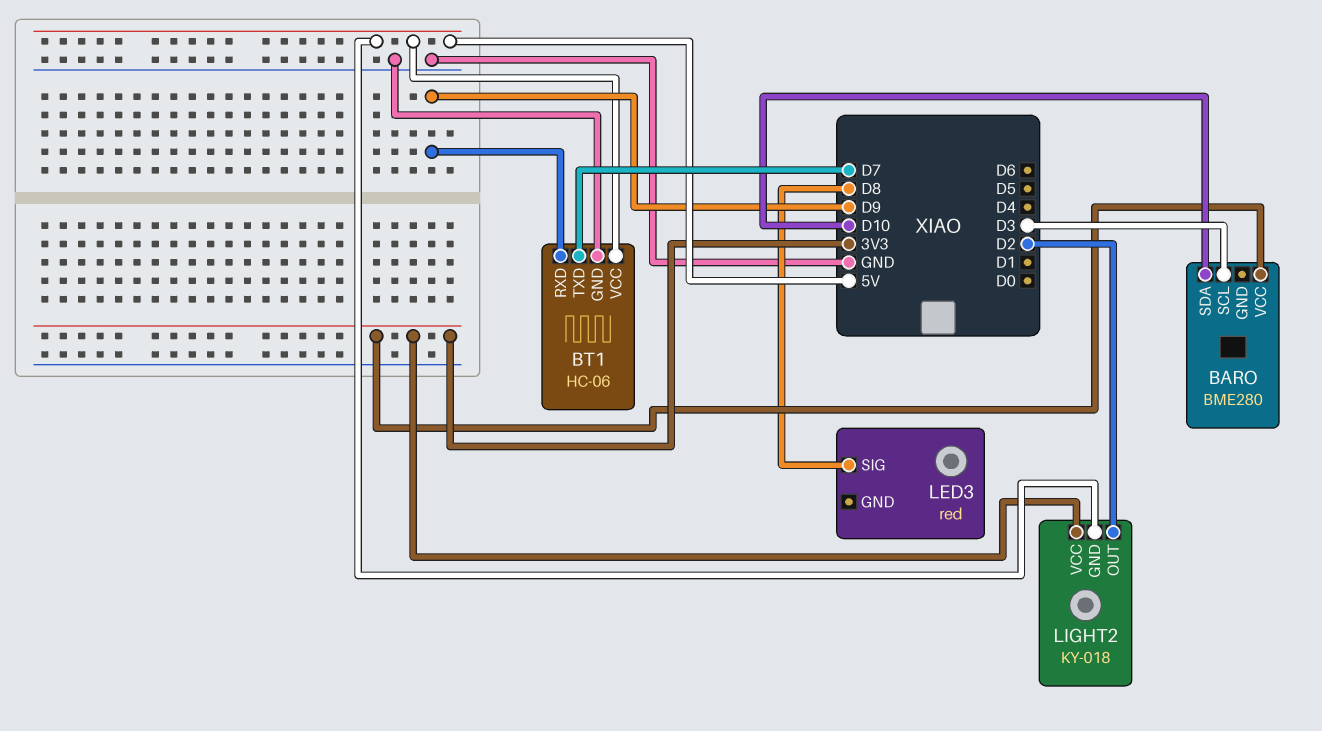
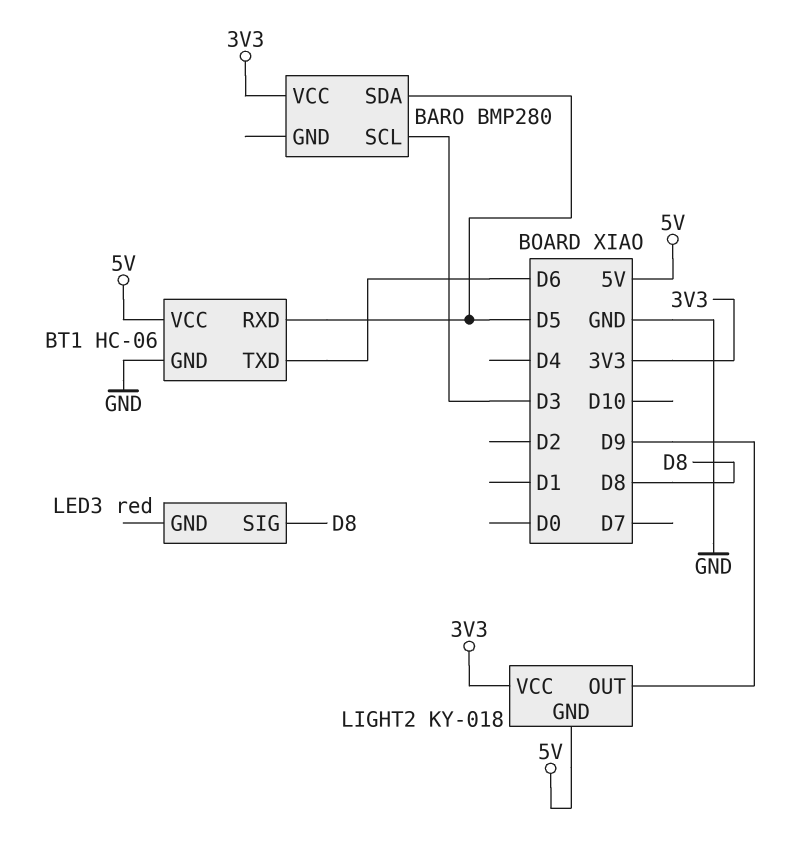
BARO: BME280 -> BMP280
BARO pin SDA: D10 -> D5
BT1 pin RXD: D9 -> D5
BT1 pin TXD: D7 -> D6
LIGHT2 pin OUT: D2 -> D9

